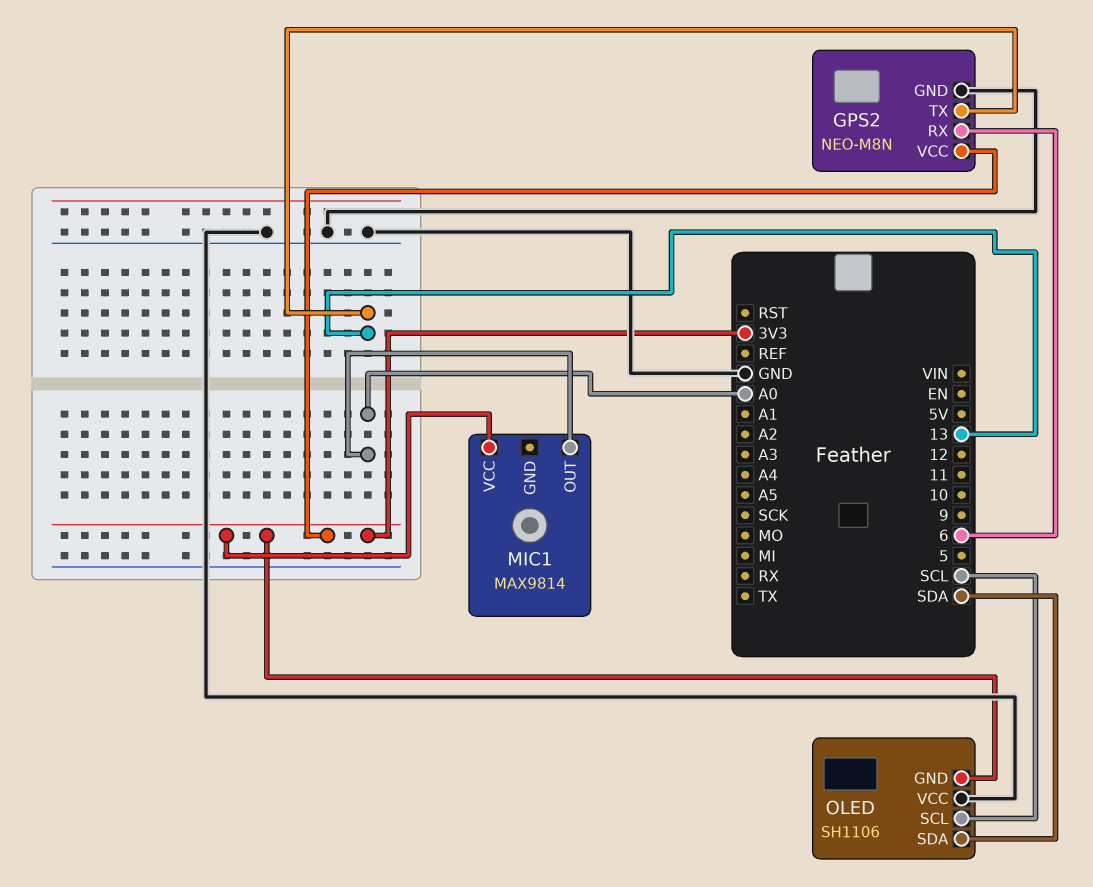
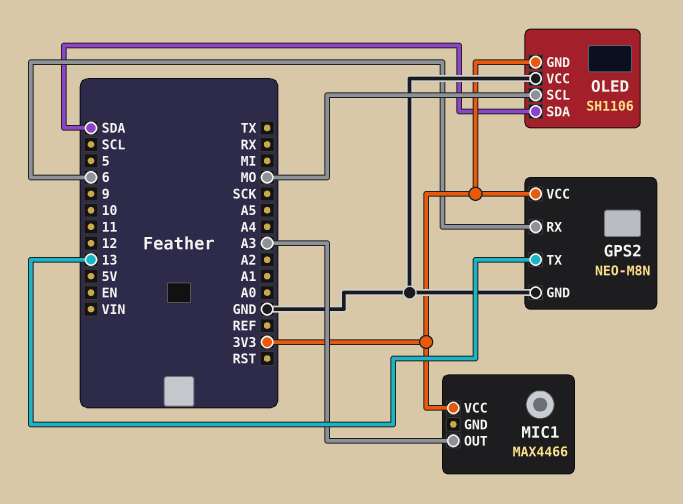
MIC1: MAX9814 -> MAX4466
MIC1 pin OUT: A0 -> A3
OLED pin SCL: SCL -> MO

